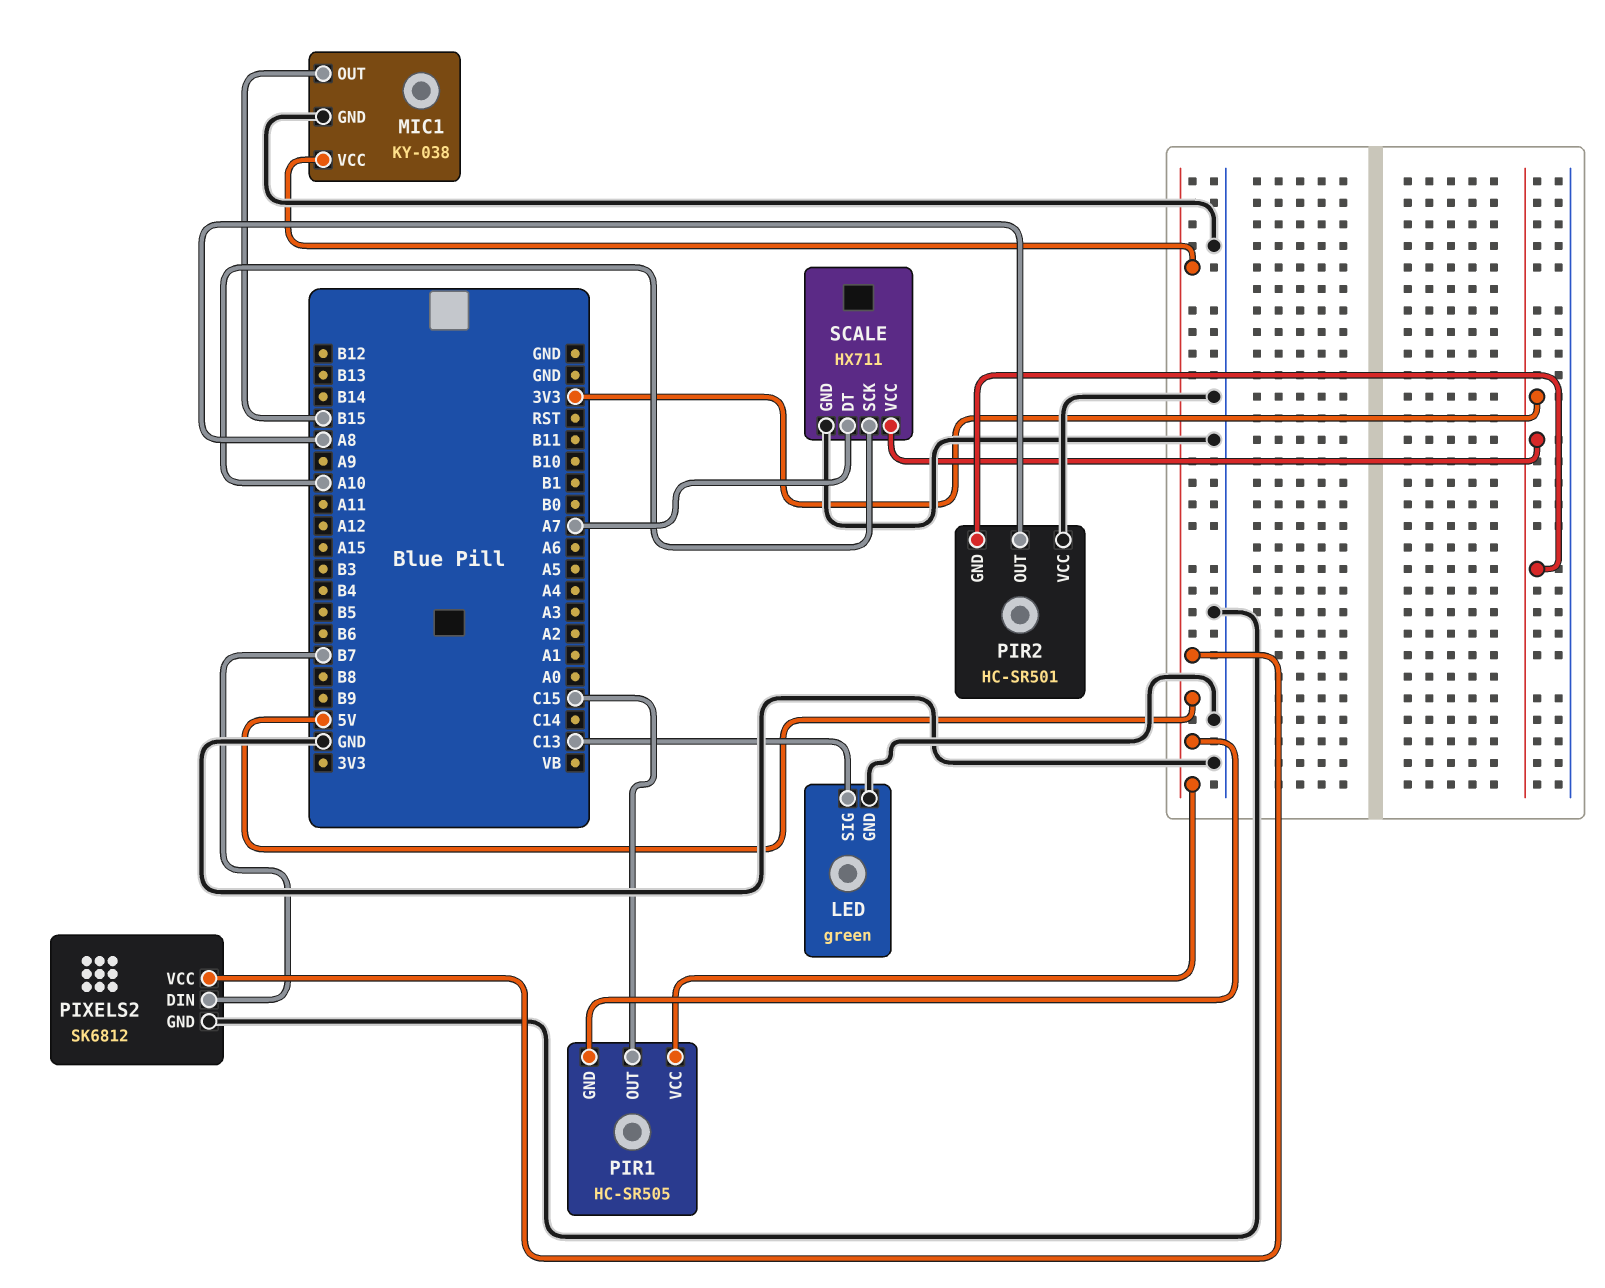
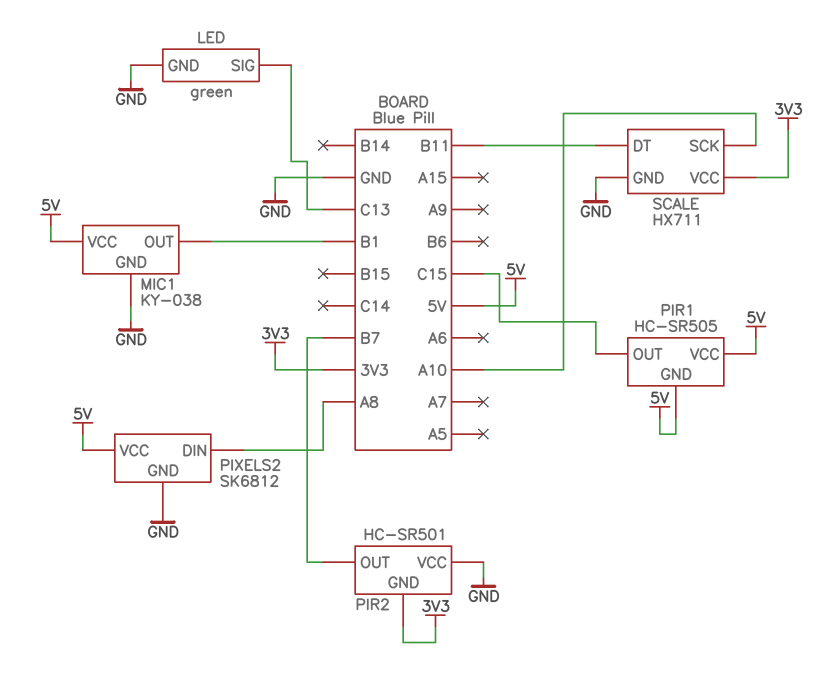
MIC1 pin OUT: B15 -> B1
PIR2 pin OUT: A8 -> B7
PIXELS2 pin DIN: B7 -> A8
SCALE pin DT: A7 -> B11

